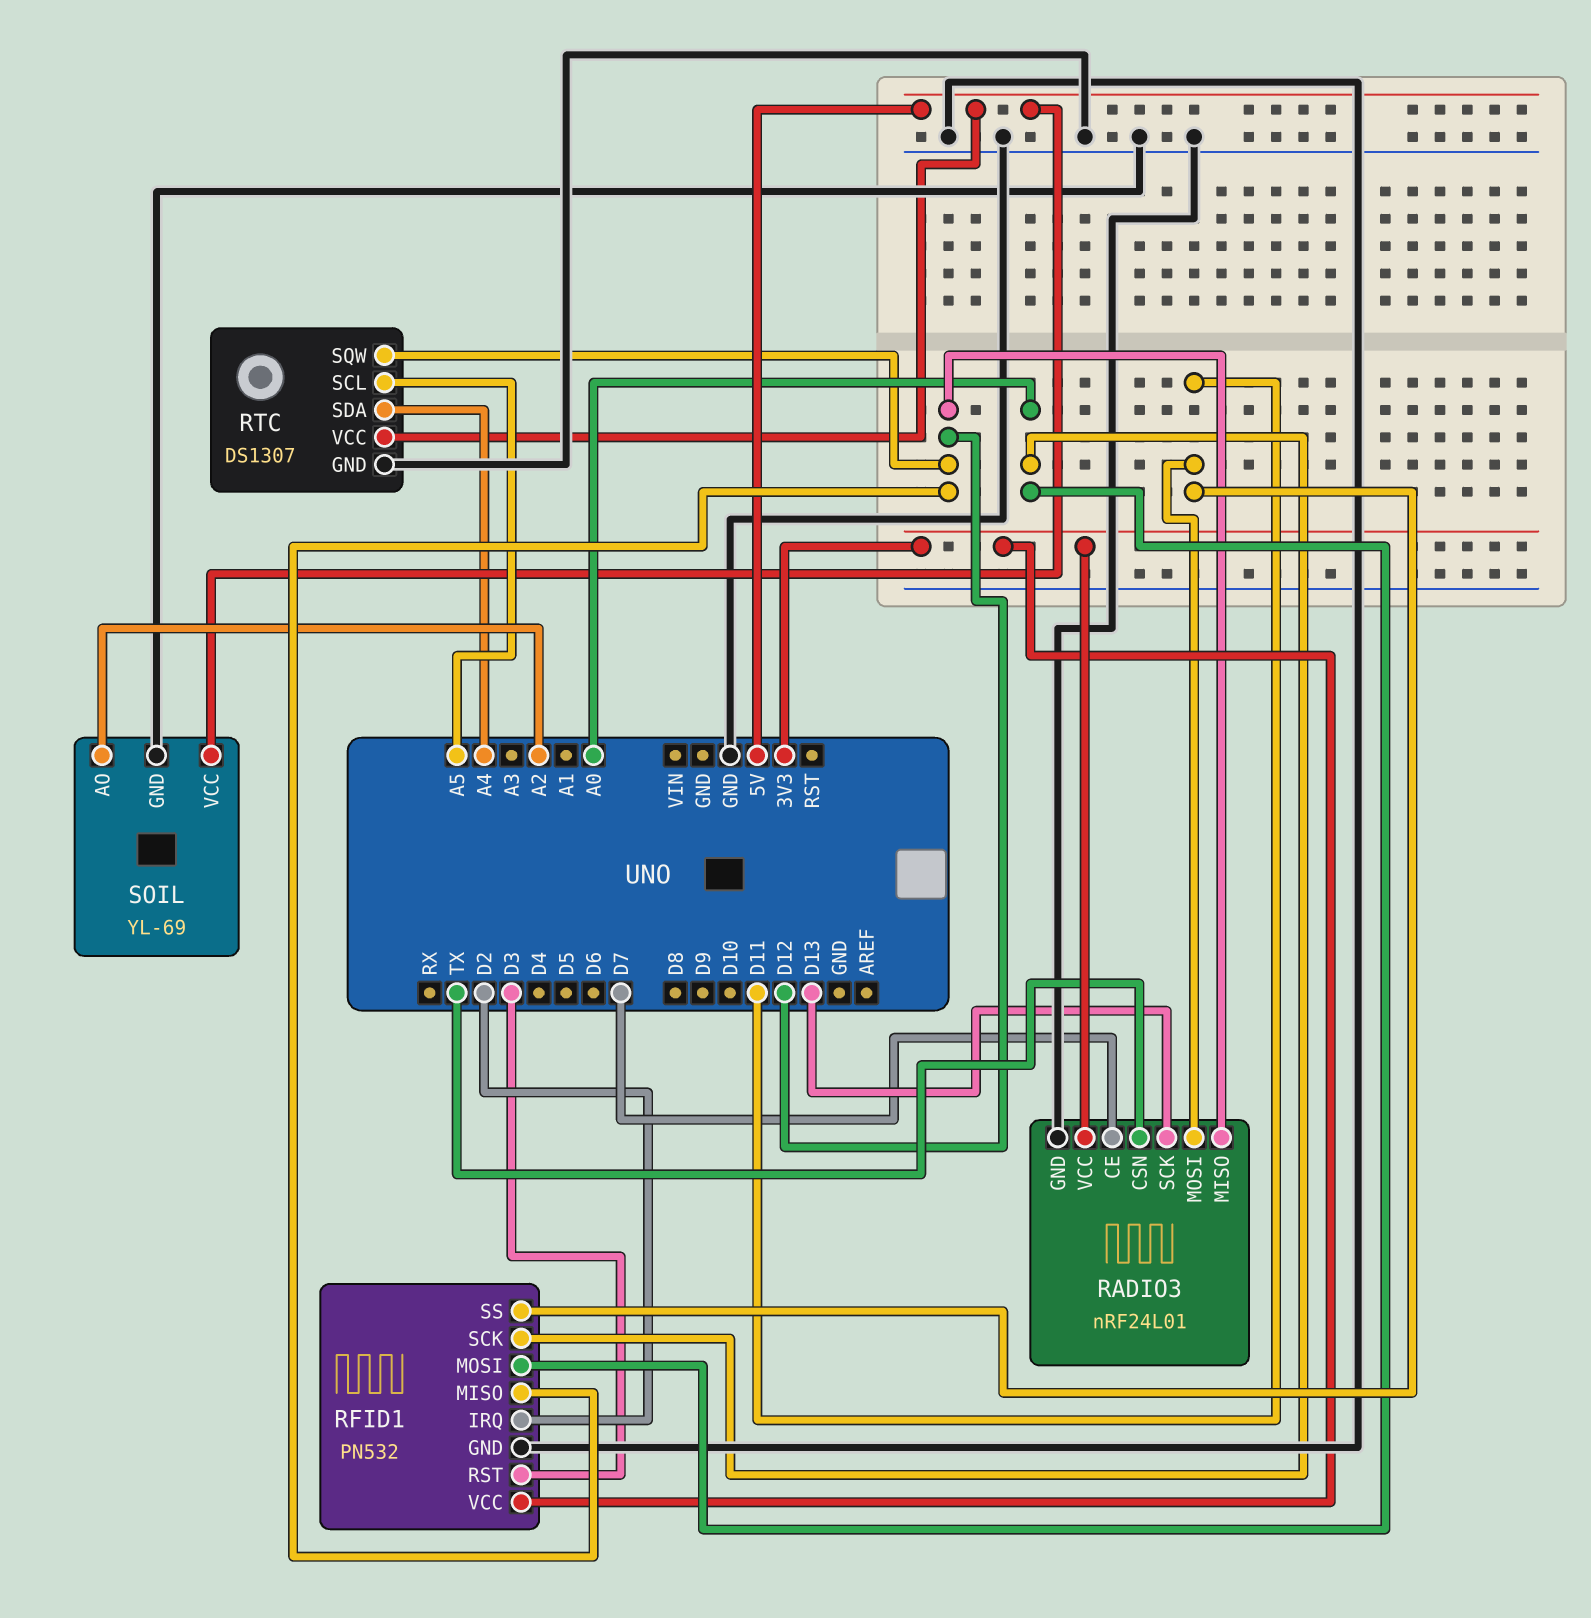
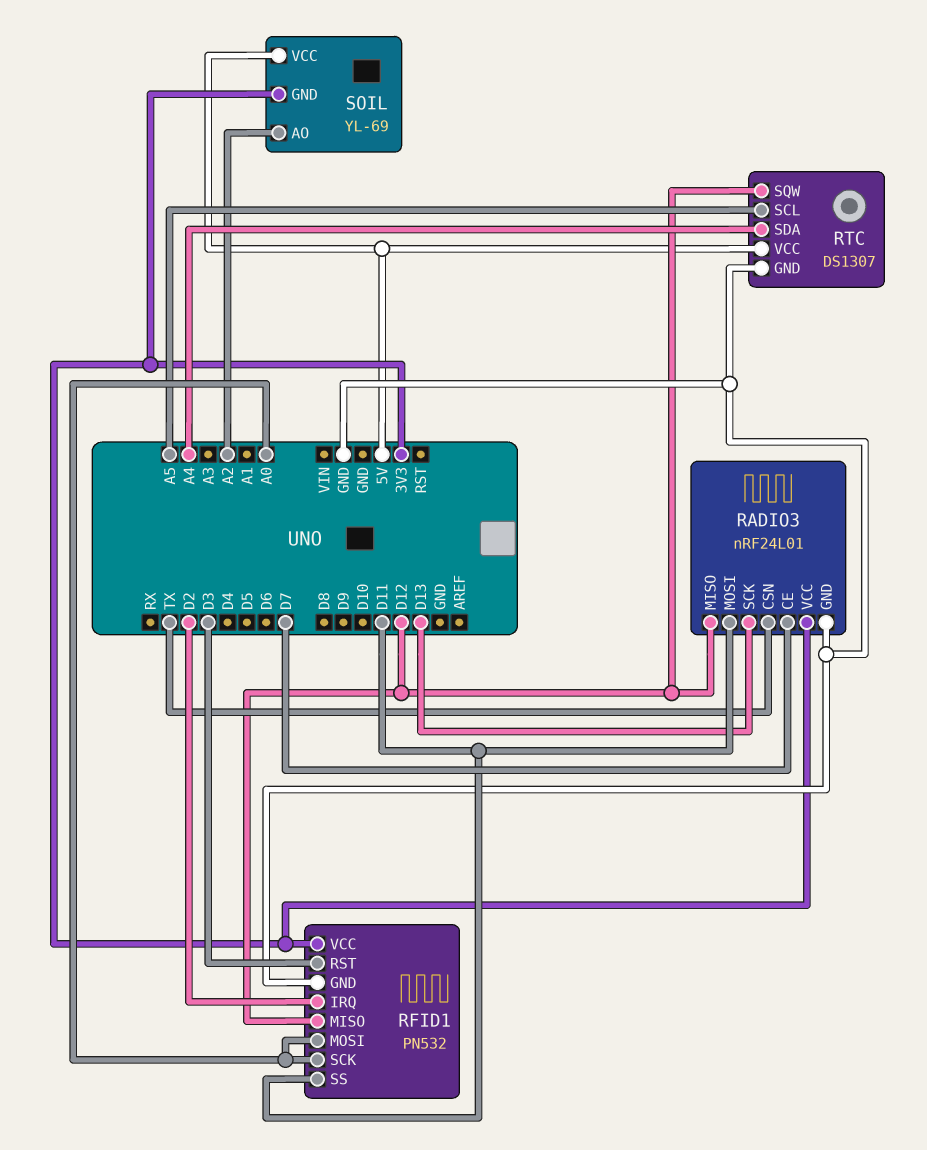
SOIL pin GND: GND -> 3V3

